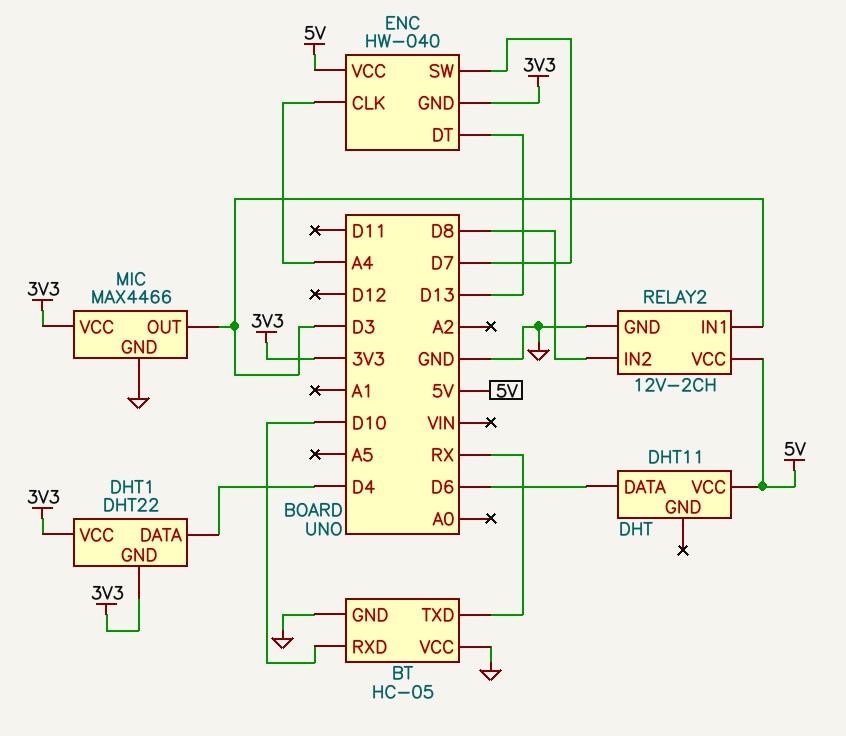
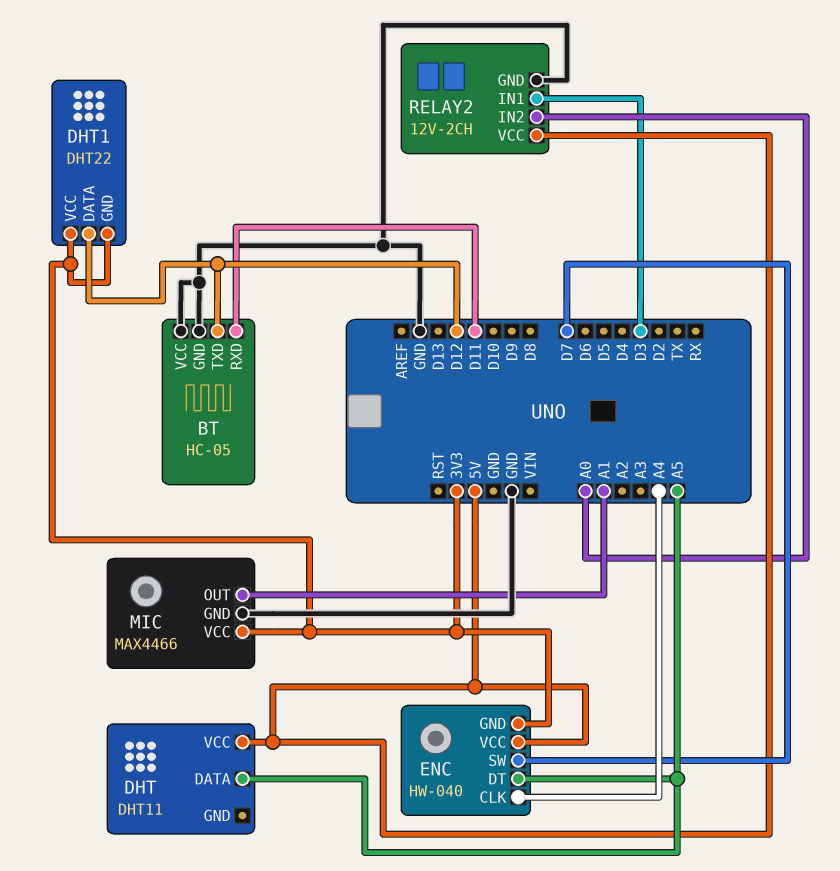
BT pin RXD: D10 -> D11
BT pin TXD: RX -> D12
DHT pin DATA: D6 -> A5
DHT1 pin DATA: D4 -> D12
ENC pin DT: D13 -> A5
MIC pin OUT: D3 -> A1
RELAY2 pin IN2: D8 -> A0

